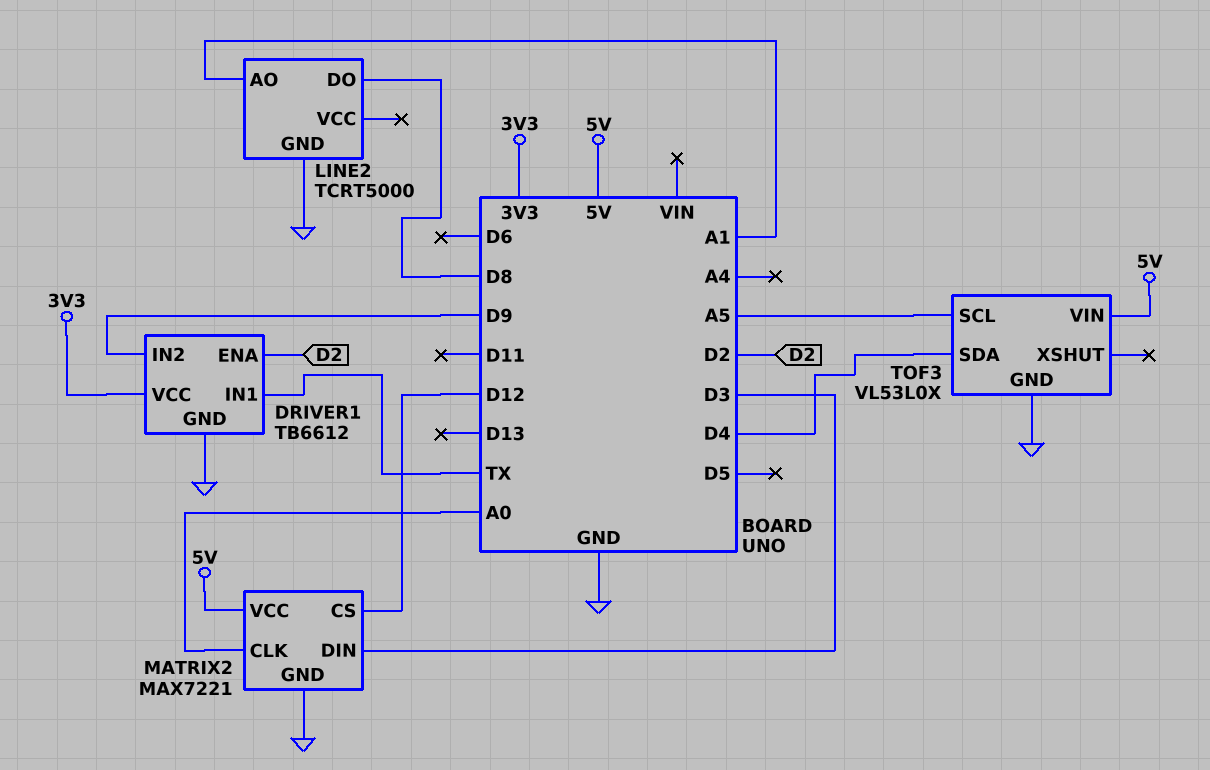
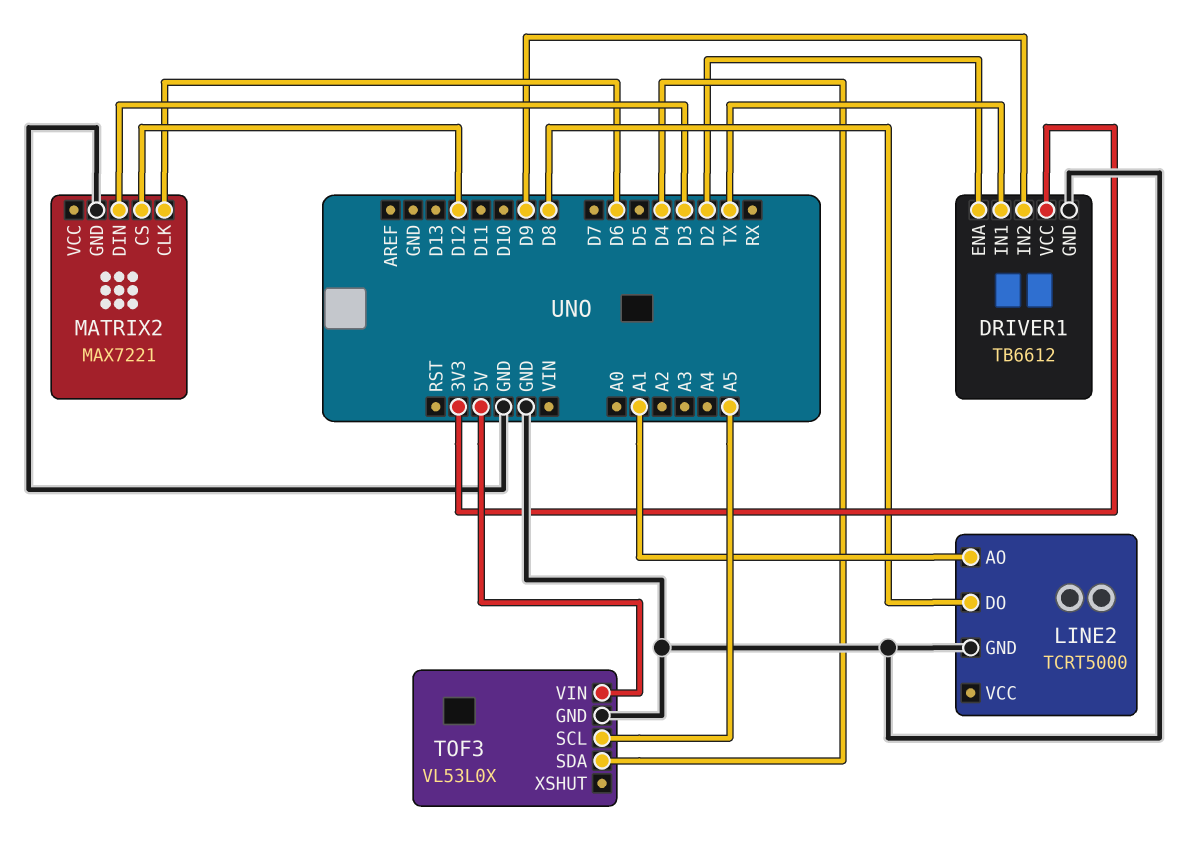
MATRIX2 pin CLK: A0 -> D6
MATRIX2 pin VCC: 5V -> none

